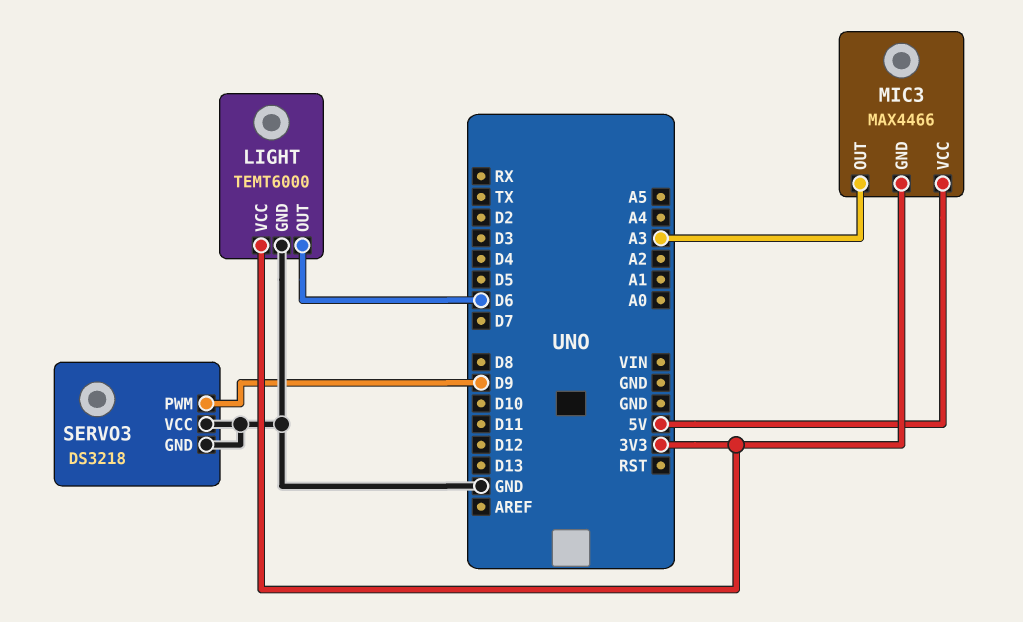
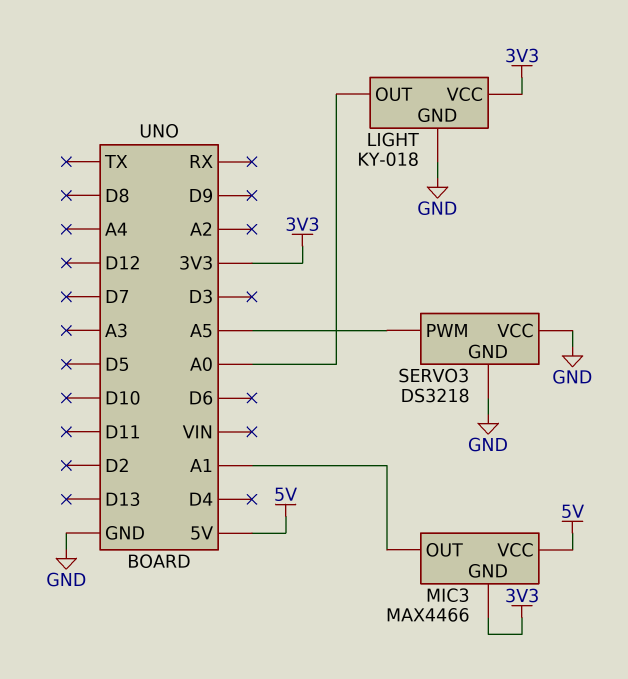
LIGHT: TEMT6000 -> KY-018
LIGHT pin OUT: D6 -> A0
MIC3 pin OUT: A3 -> A1
SERVO3 pin PWM: D9 -> A5

